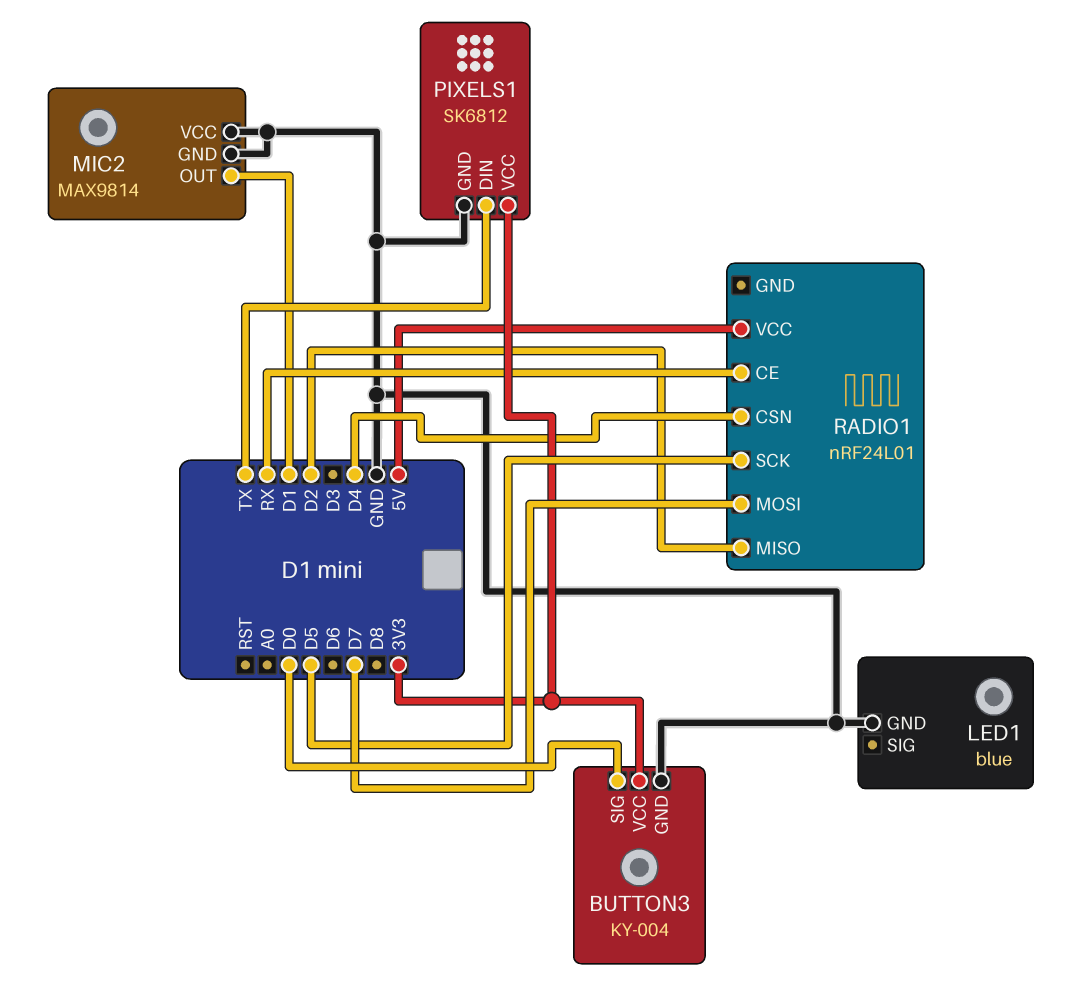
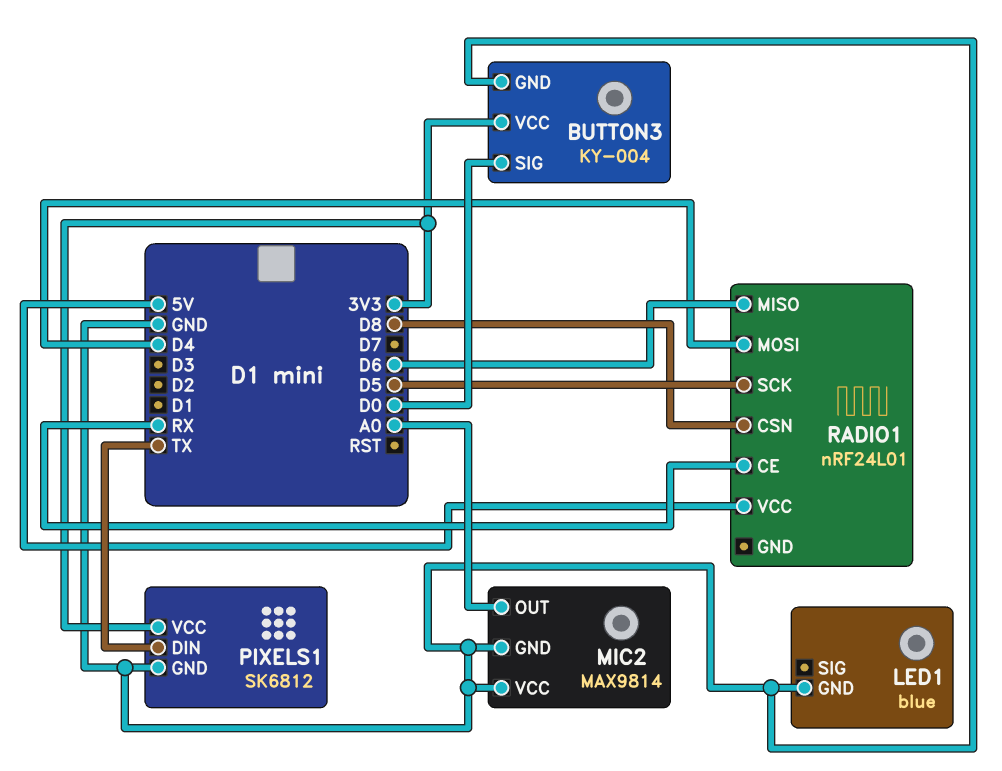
MIC2 pin OUT: D1 -> A0
RADIO1 pin CSN: D4 -> D8
RADIO1 pin MISO: D2 -> D6
RADIO1 pin MOSI: D7 -> D4

